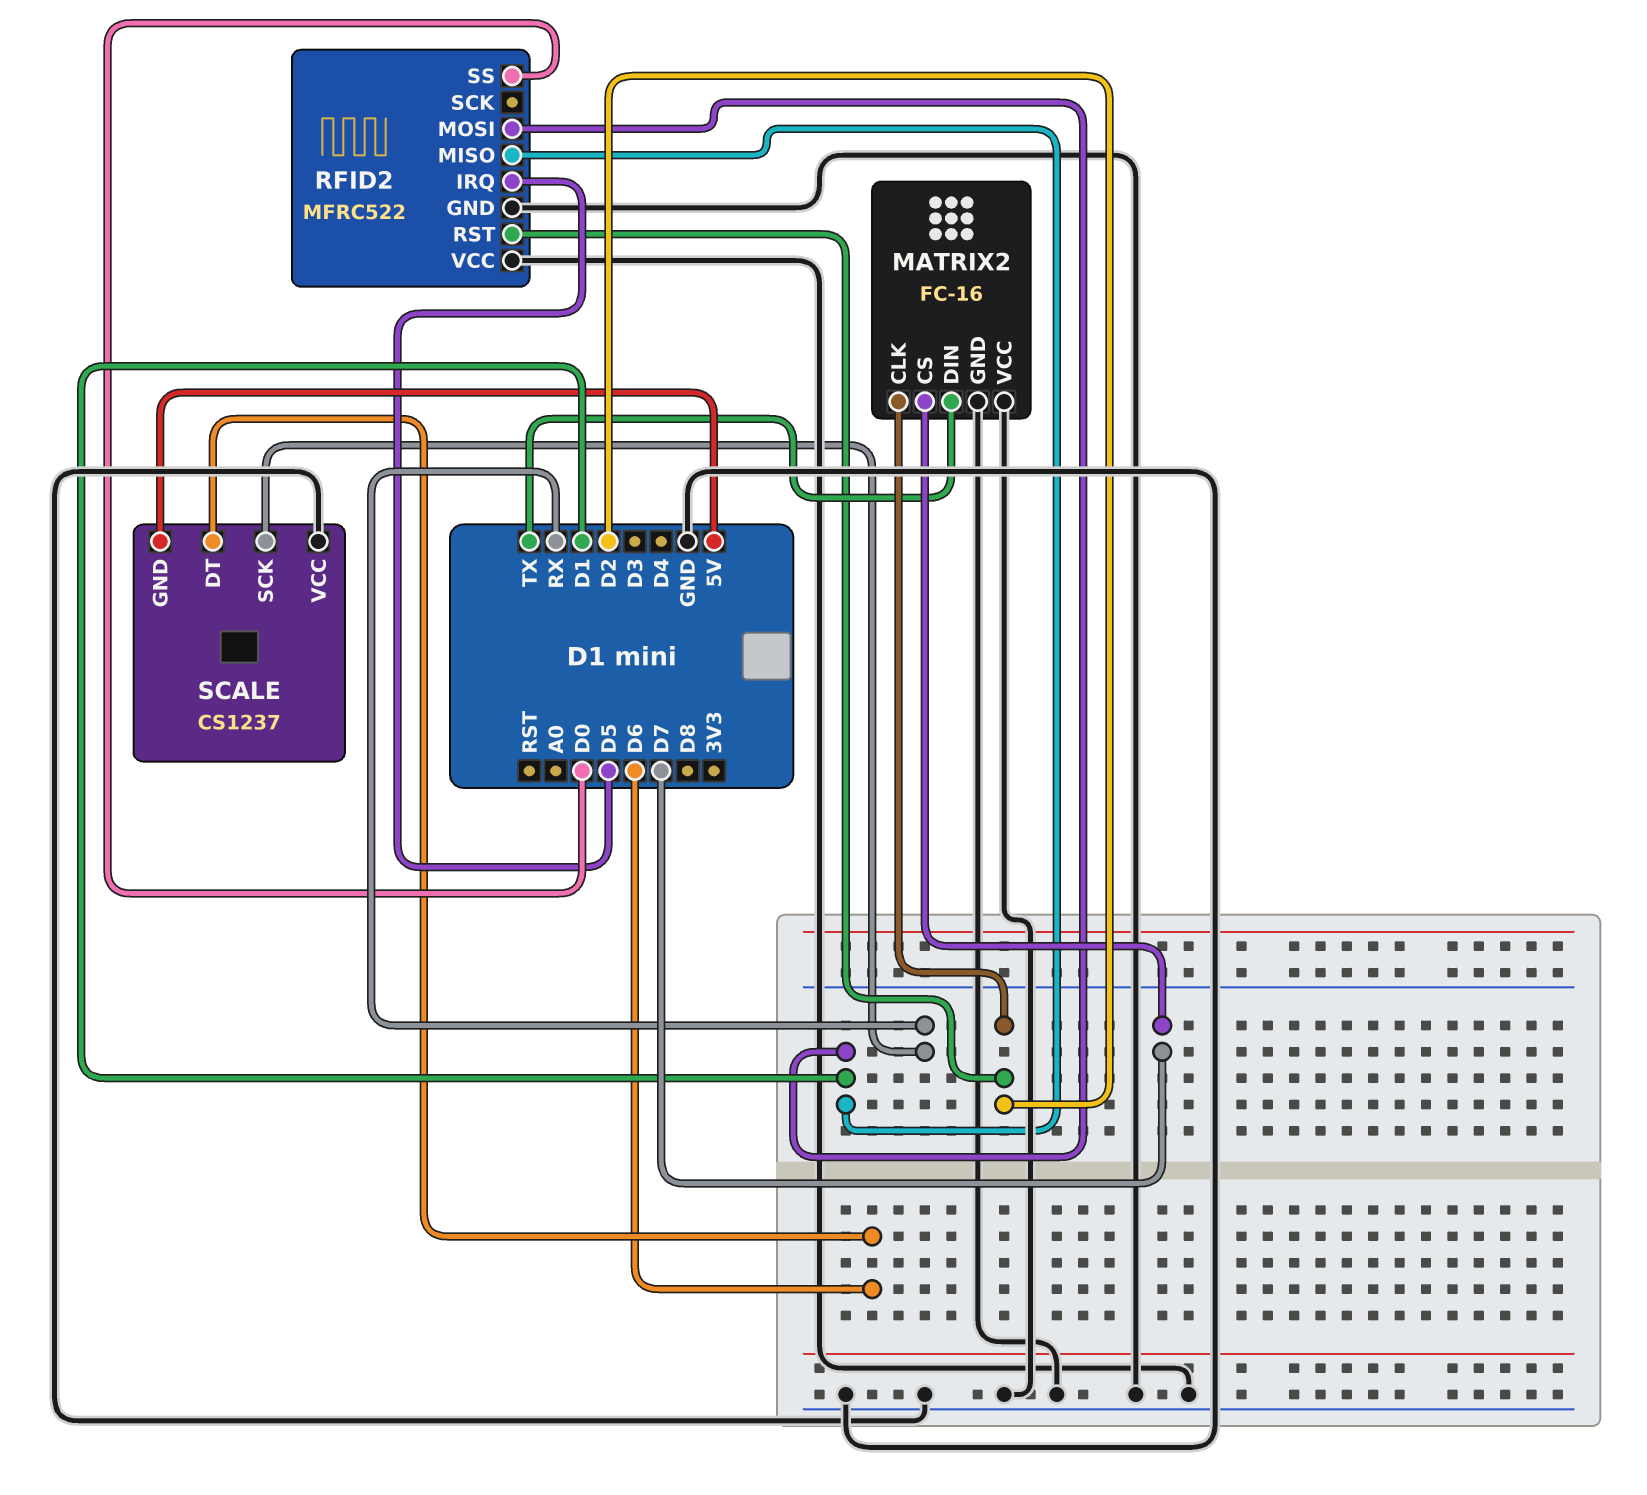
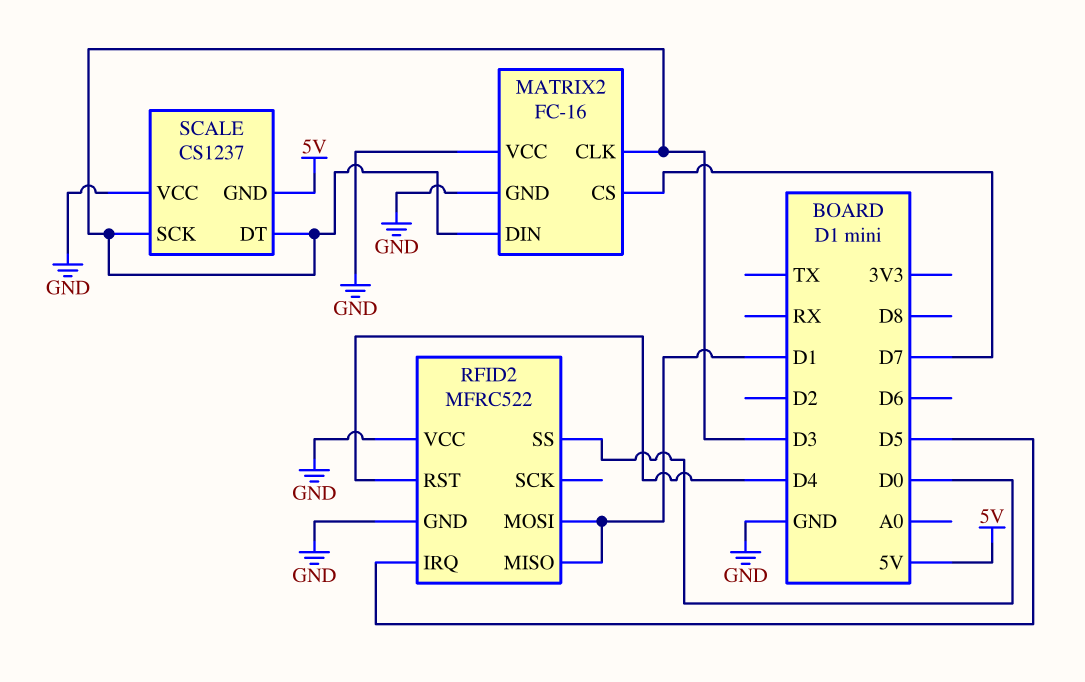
MATRIX2 pin CLK: D2 -> D3
MATRIX2 pin DIN: TX -> D3
RFID2 pin RST: D2 -> D4
SCALE pin DT: D6 -> D3
SCALE pin SCK: RX -> D3

